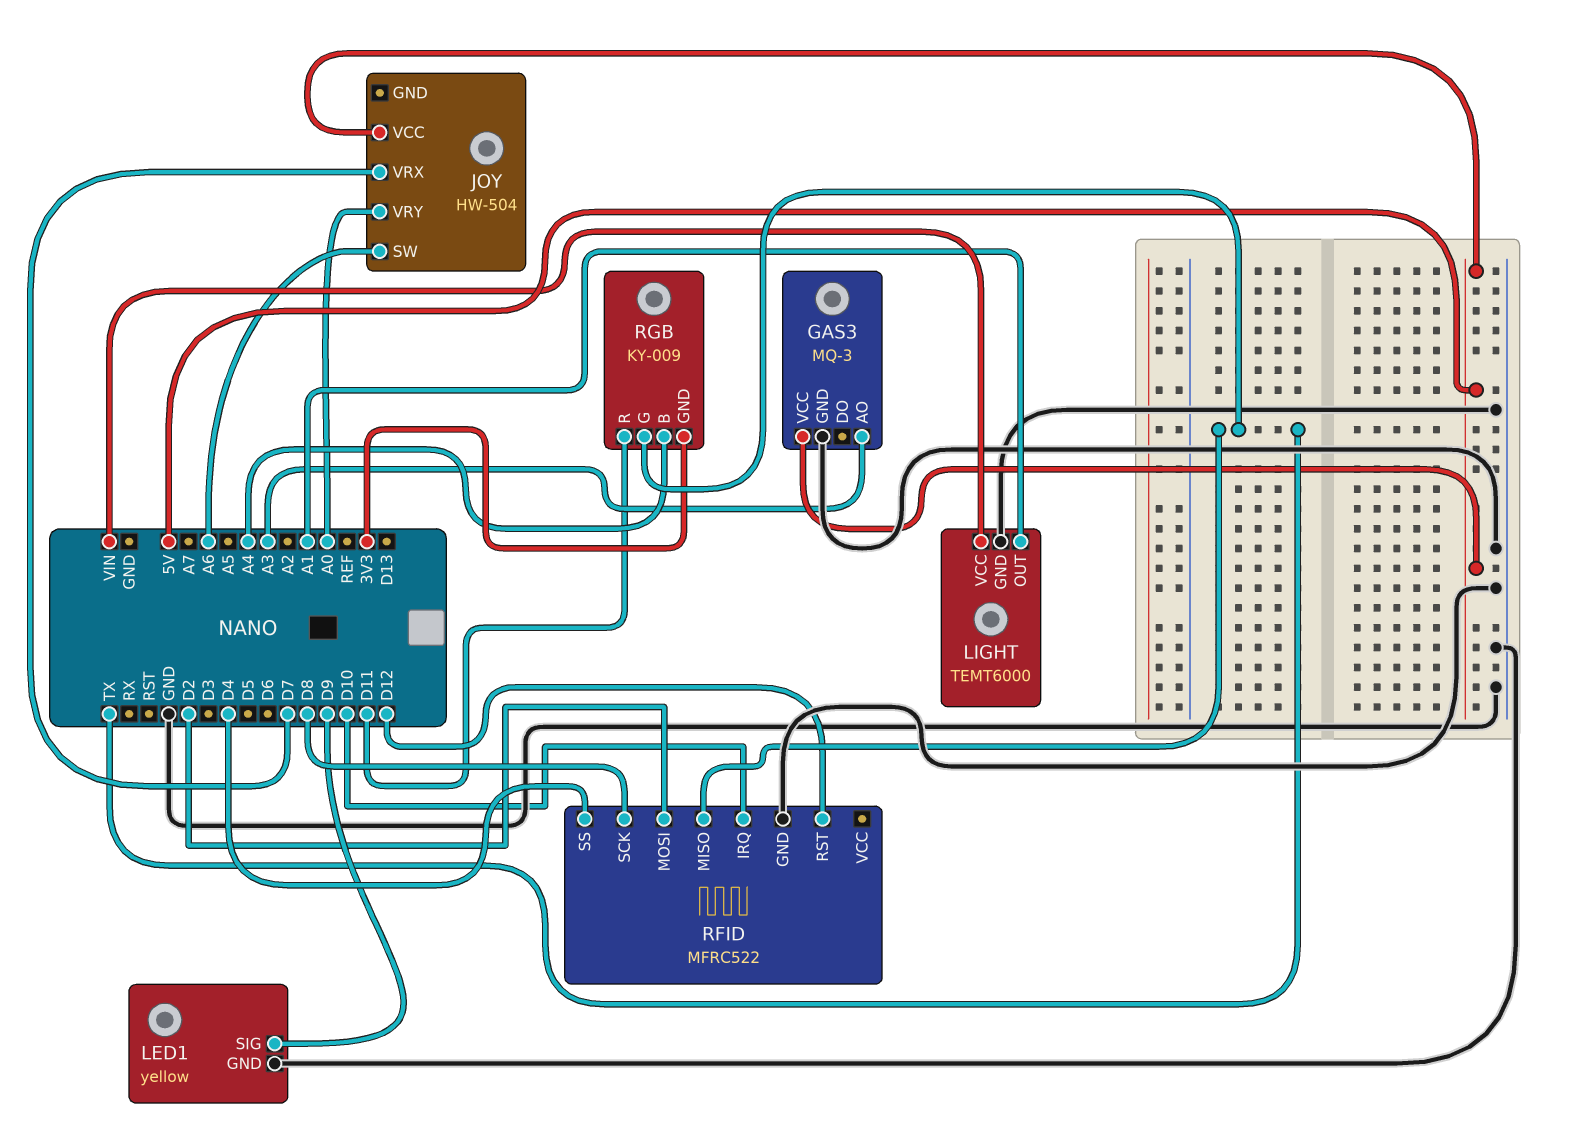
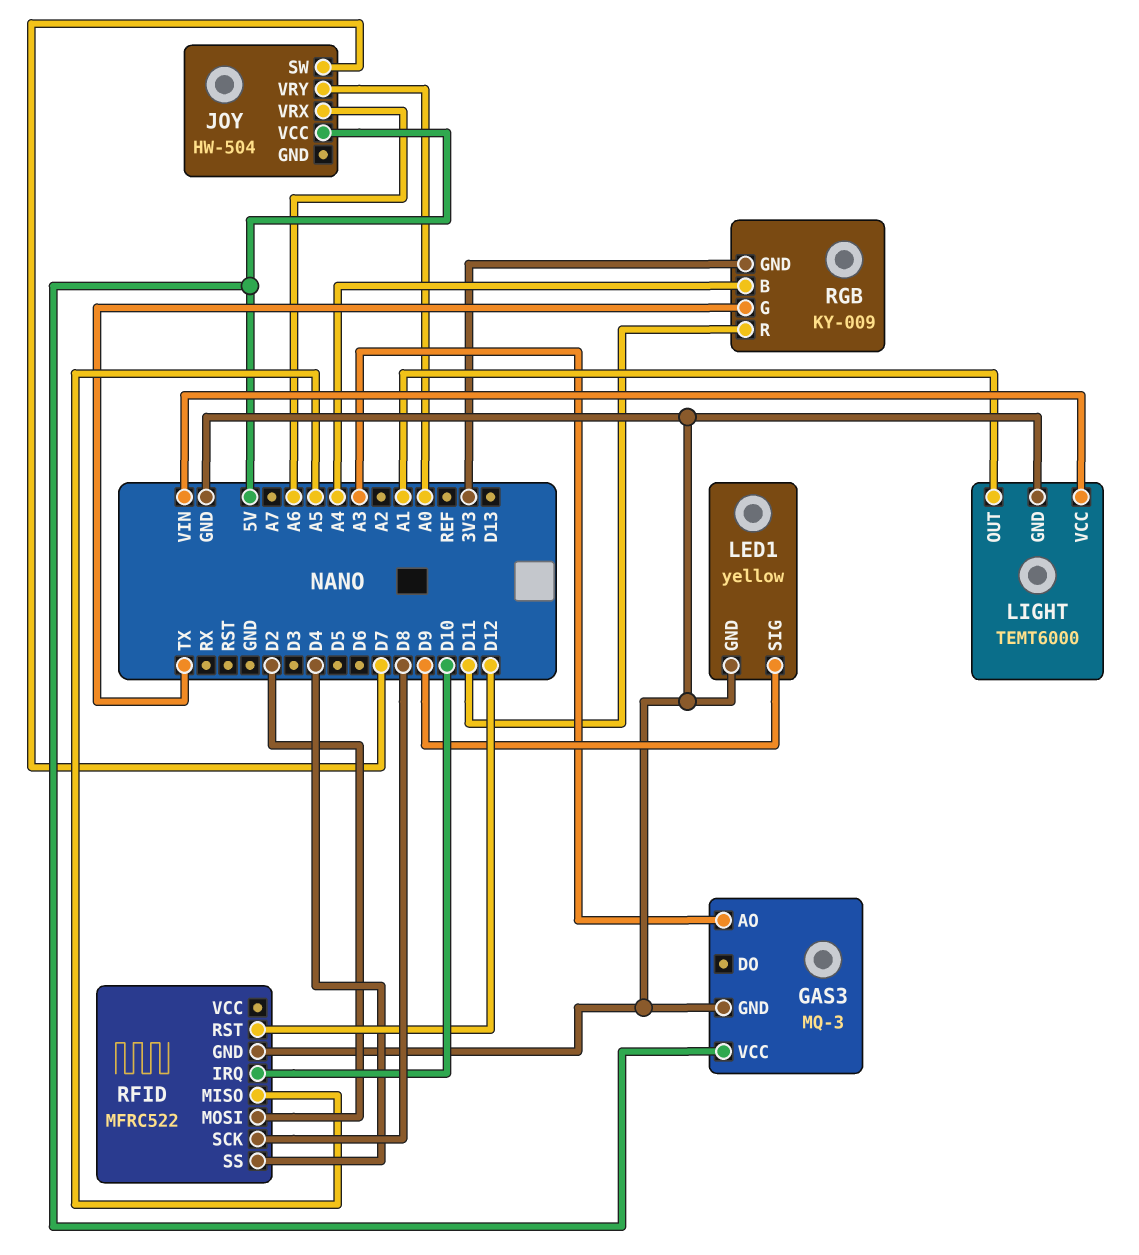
JOY pin SW: A6 -> D7
JOY pin VRX: D7 -> A6
RFID pin MISO: TX -> A5

